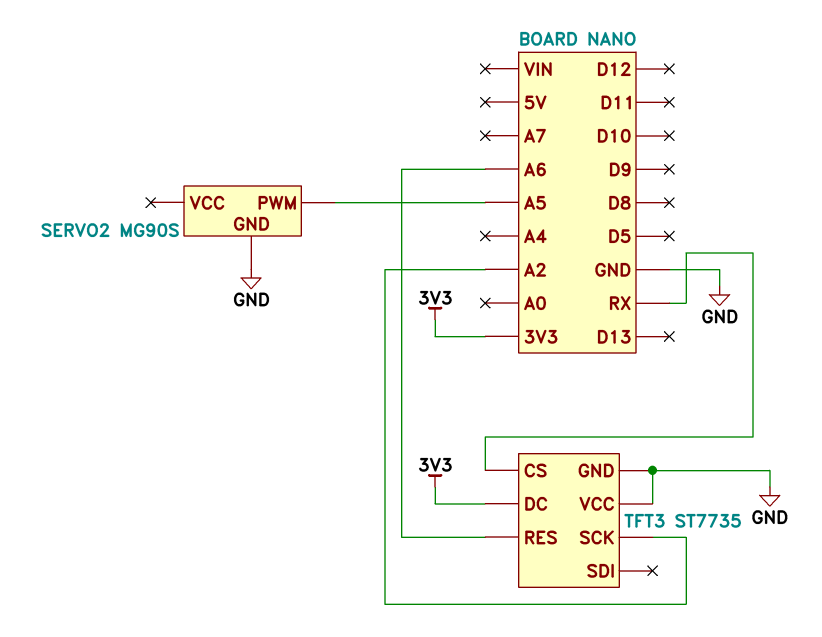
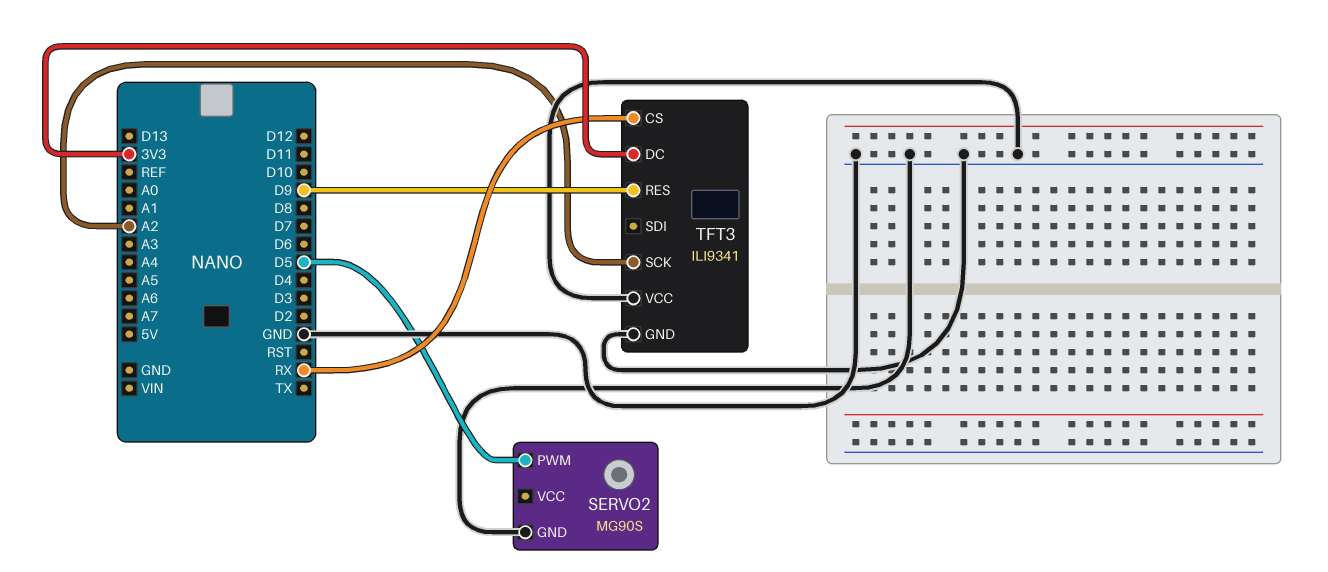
SERVO2 pin PWM: A5 -> D5
TFT3: ST7735 -> ILI9341
TFT3 pin RES: A6 -> D9

